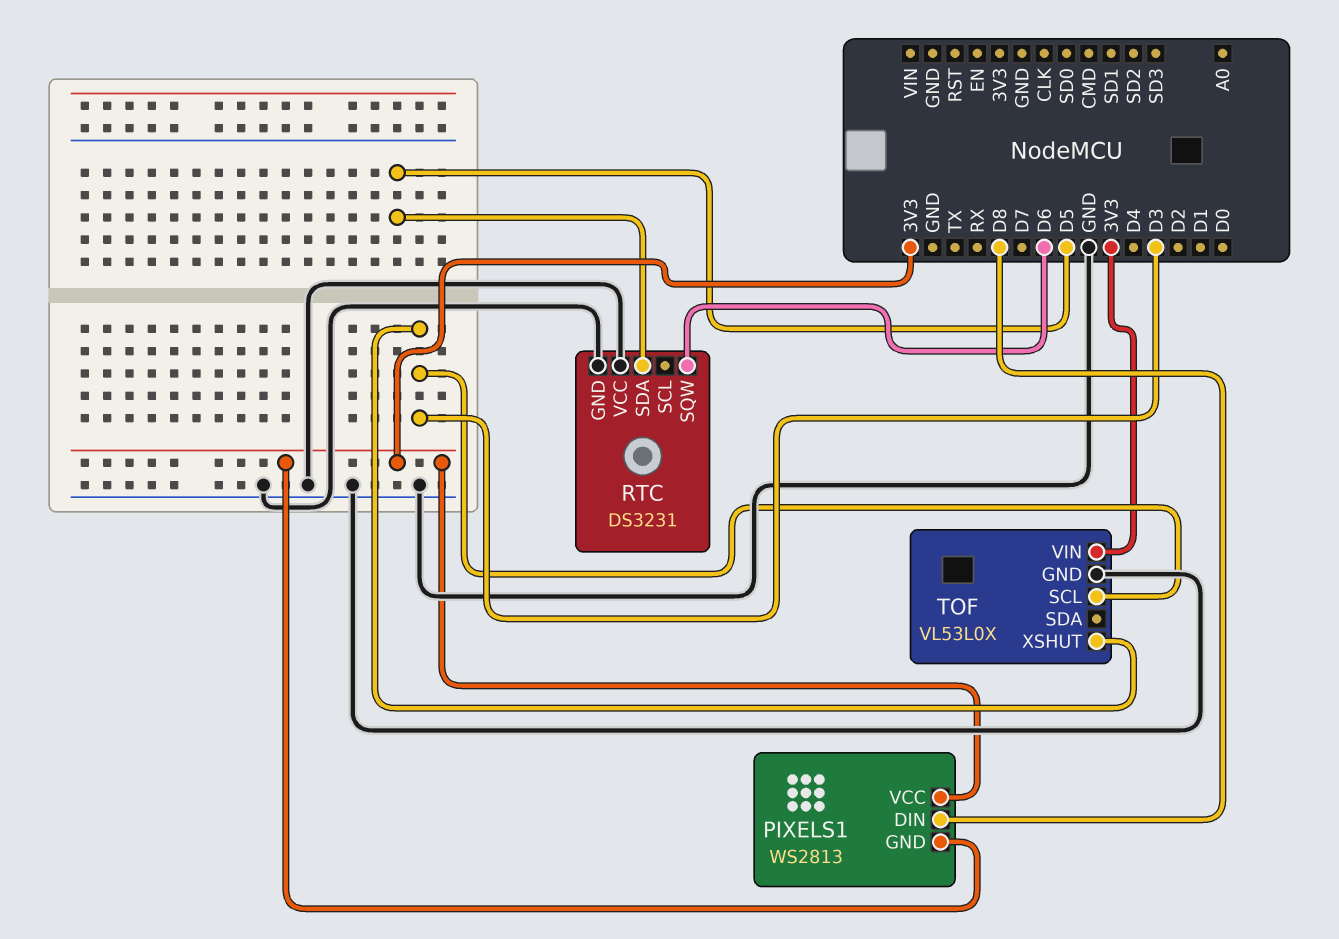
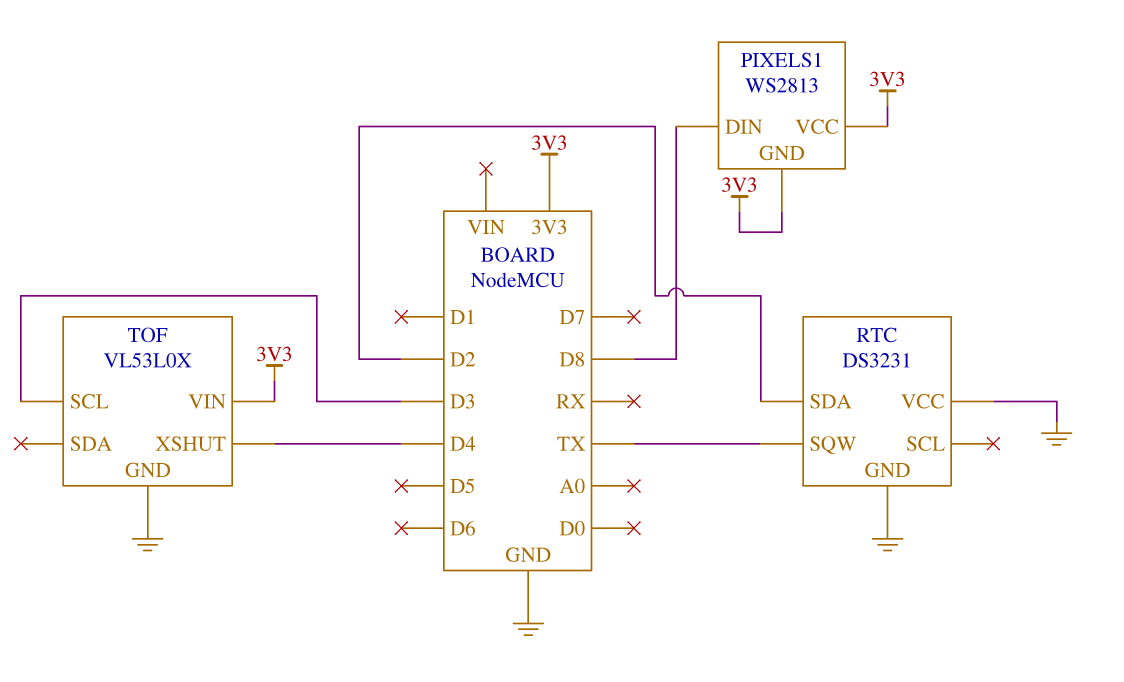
RTC pin SDA: D5 -> D2
RTC pin SQW: D6 -> TX
TOF pin XSHUT: D3 -> D4

